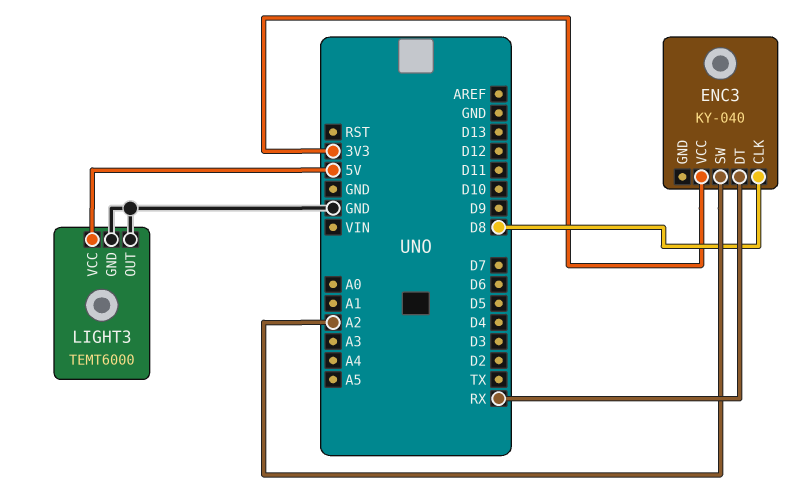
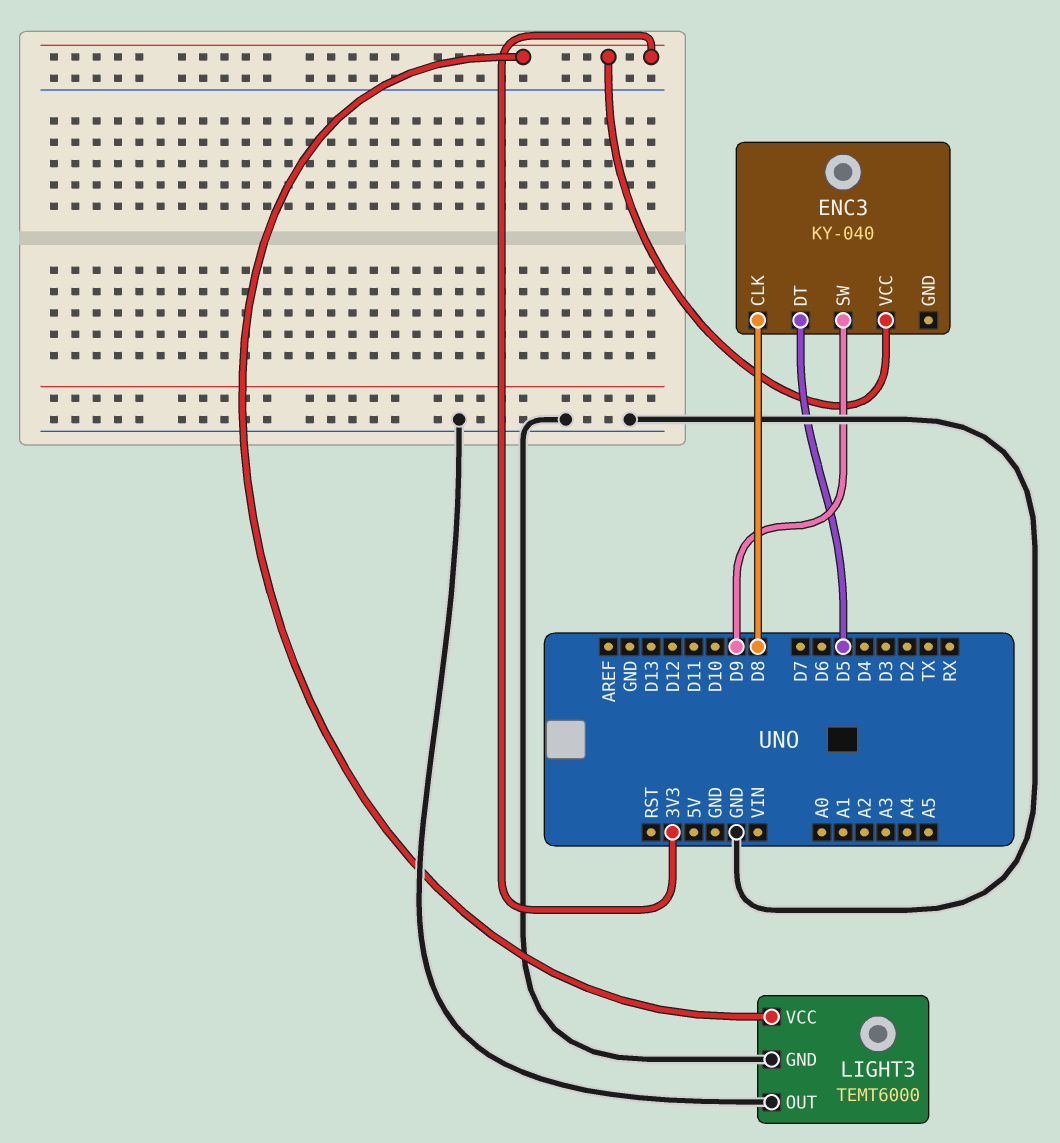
ENC3 pin DT: RX -> D5
ENC3 pin SW: A2 -> D9
LIGHT3 pin VCC: 5V -> 3V3

